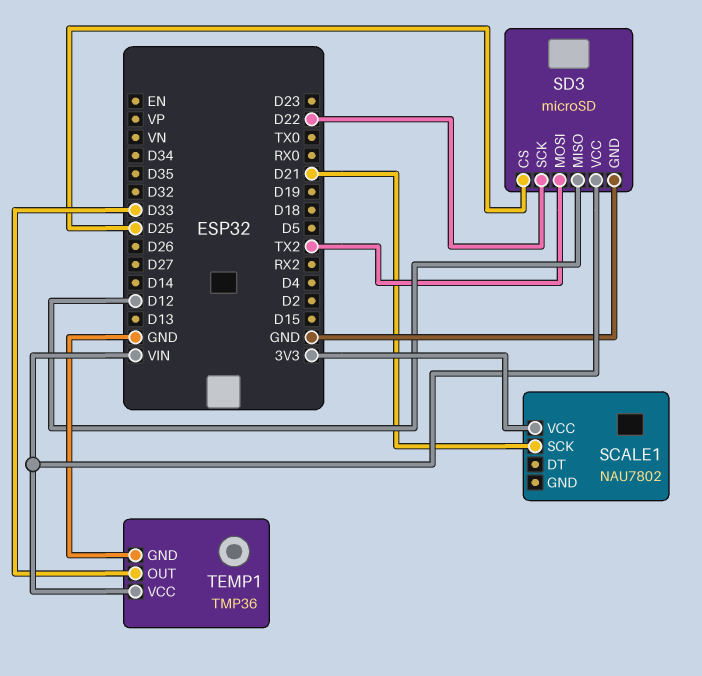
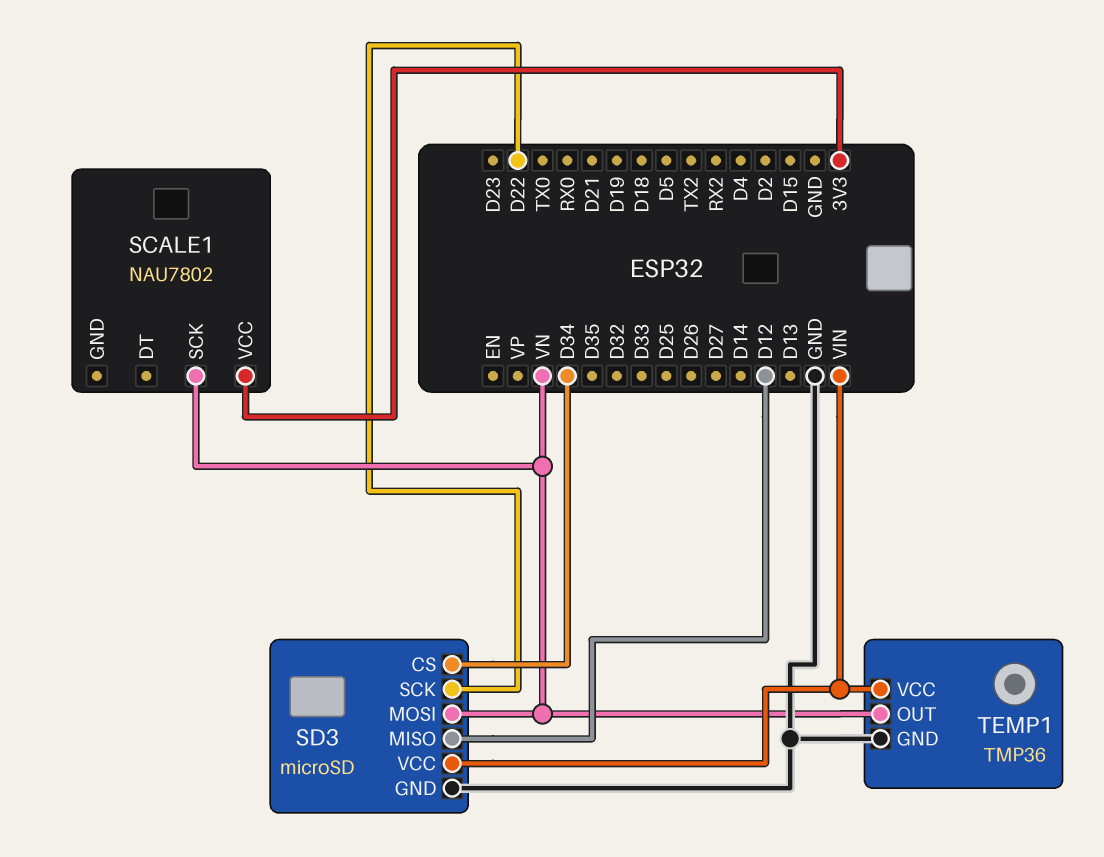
SCALE1 pin SCK: D21 -> VN
SD3 pin CS: D25 -> D34
SD3 pin MOSI: TX2 -> VN
TEMP1 pin OUT: D33 -> VN

